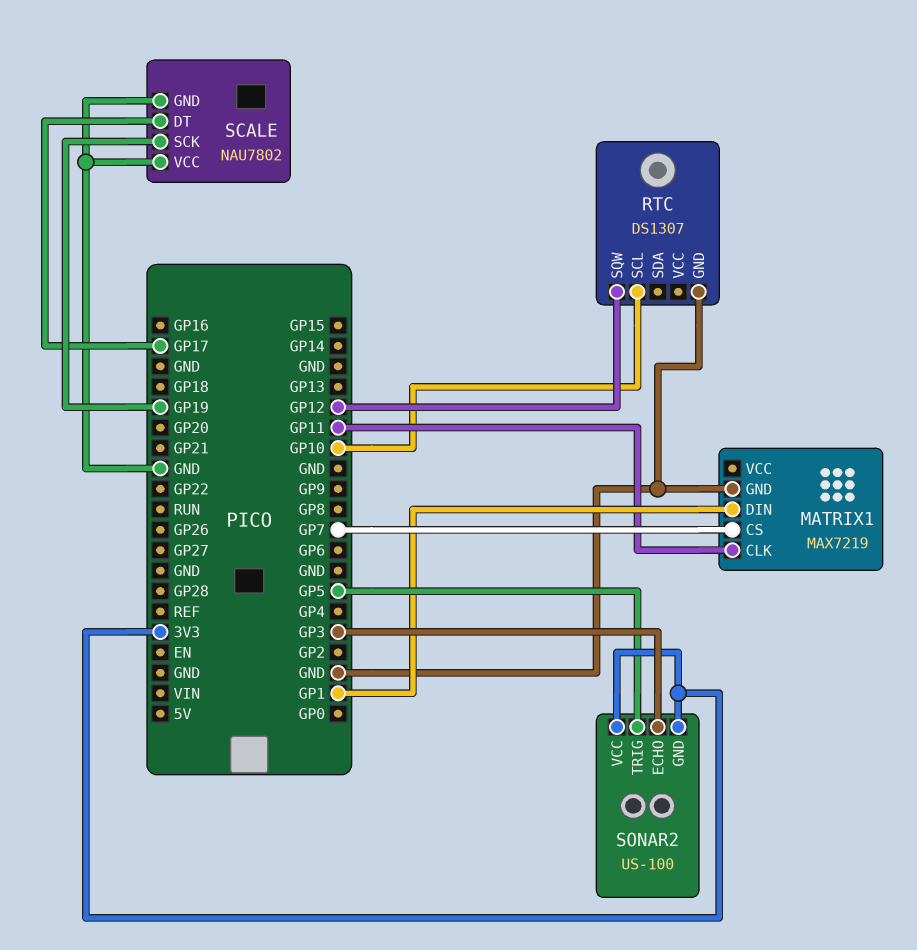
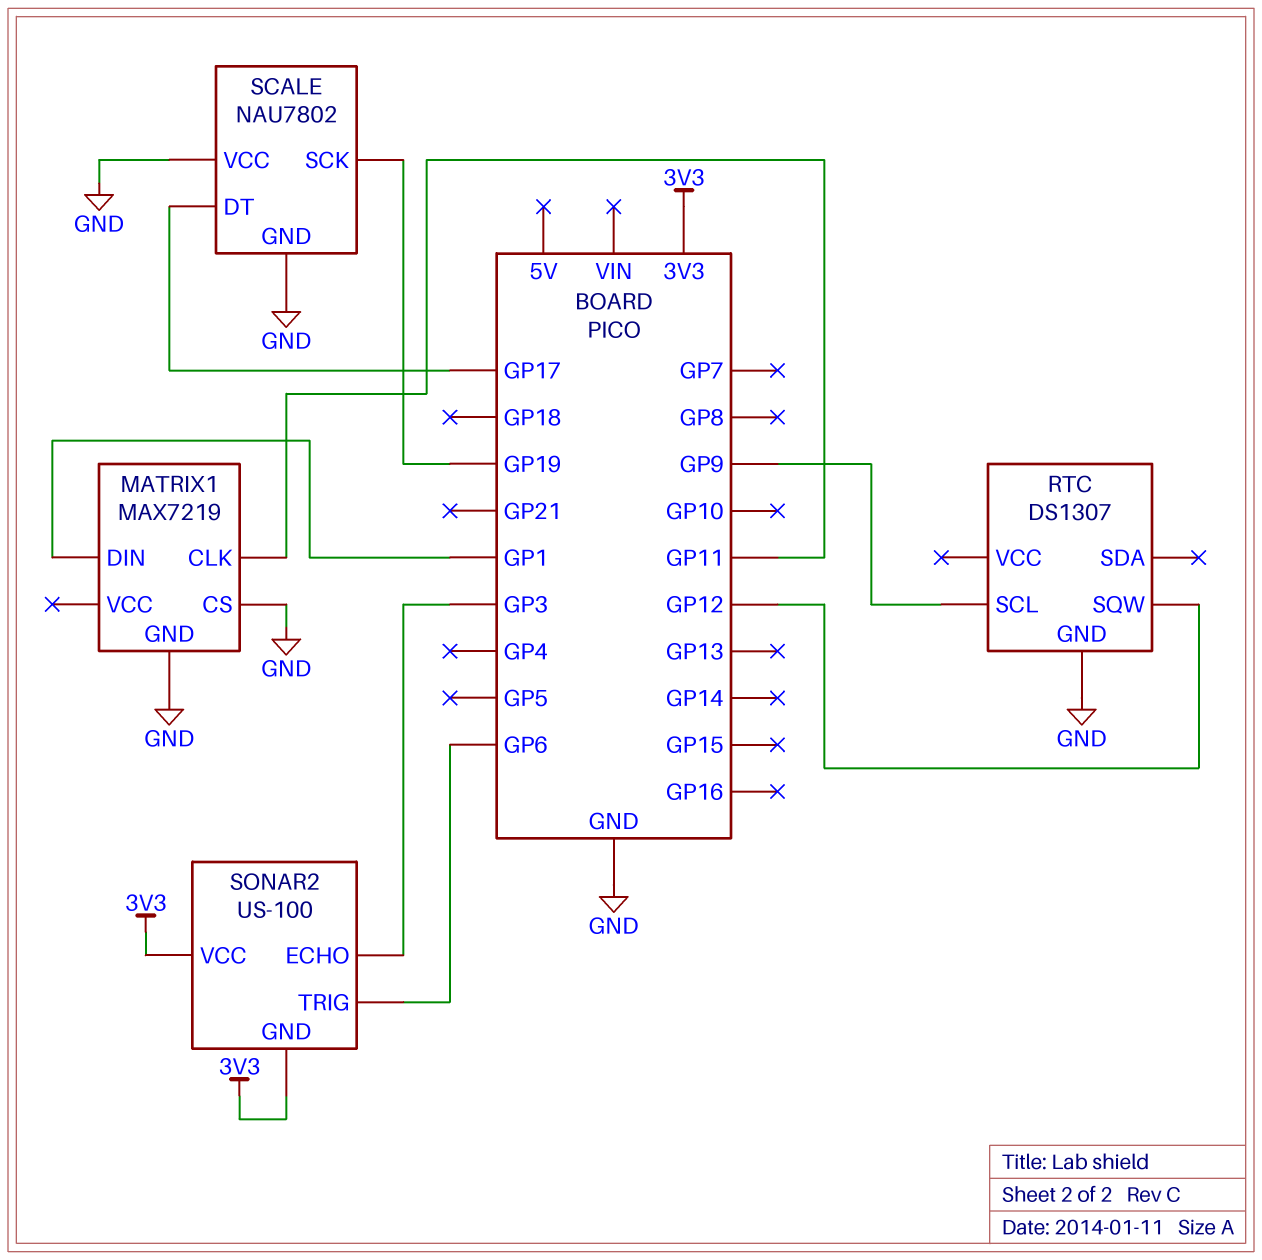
MATRIX1 pin CS: GP7 -> GND
RTC pin SCL: GP10 -> GP9
SONAR2 pin TRIG: GP5 -> GP6

